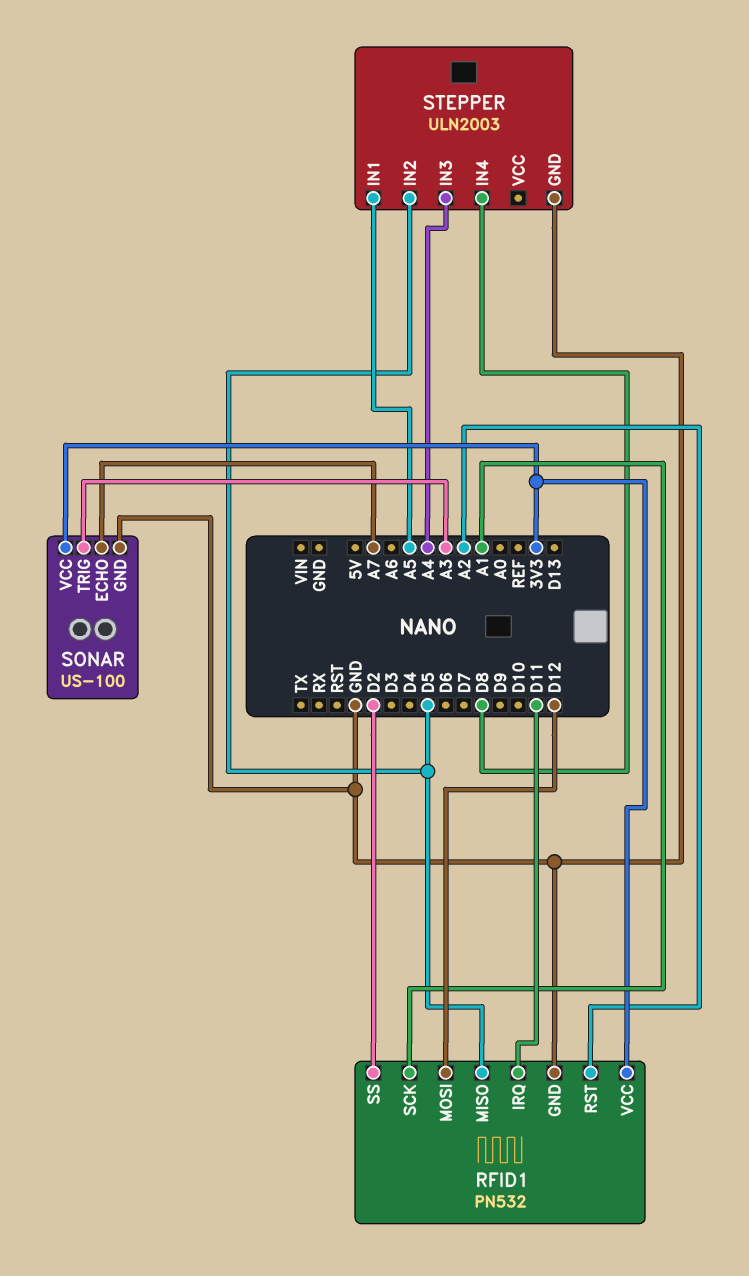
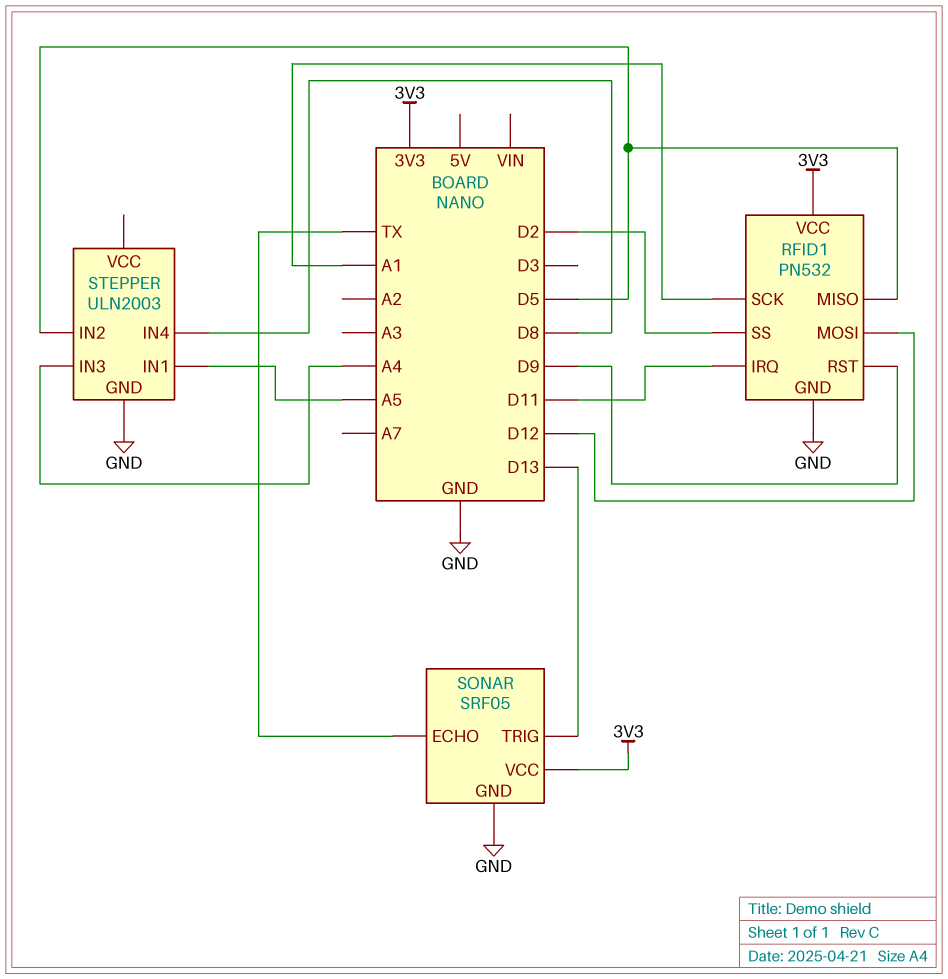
RFID1 pin RST: A2 -> D9
SONAR: US-100 -> SRF05
SONAR pin ECHO: A7 -> TX
SONAR pin TRIG: A3 -> D13

